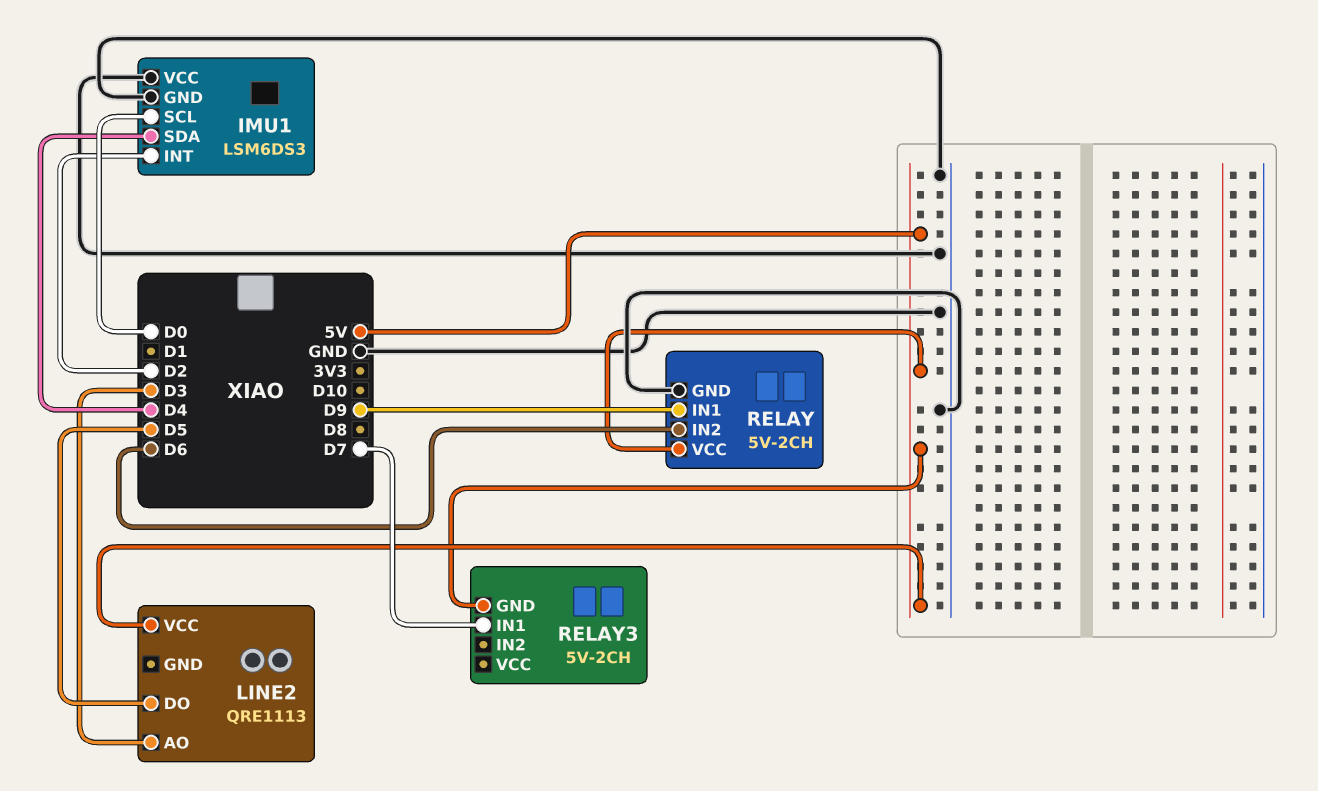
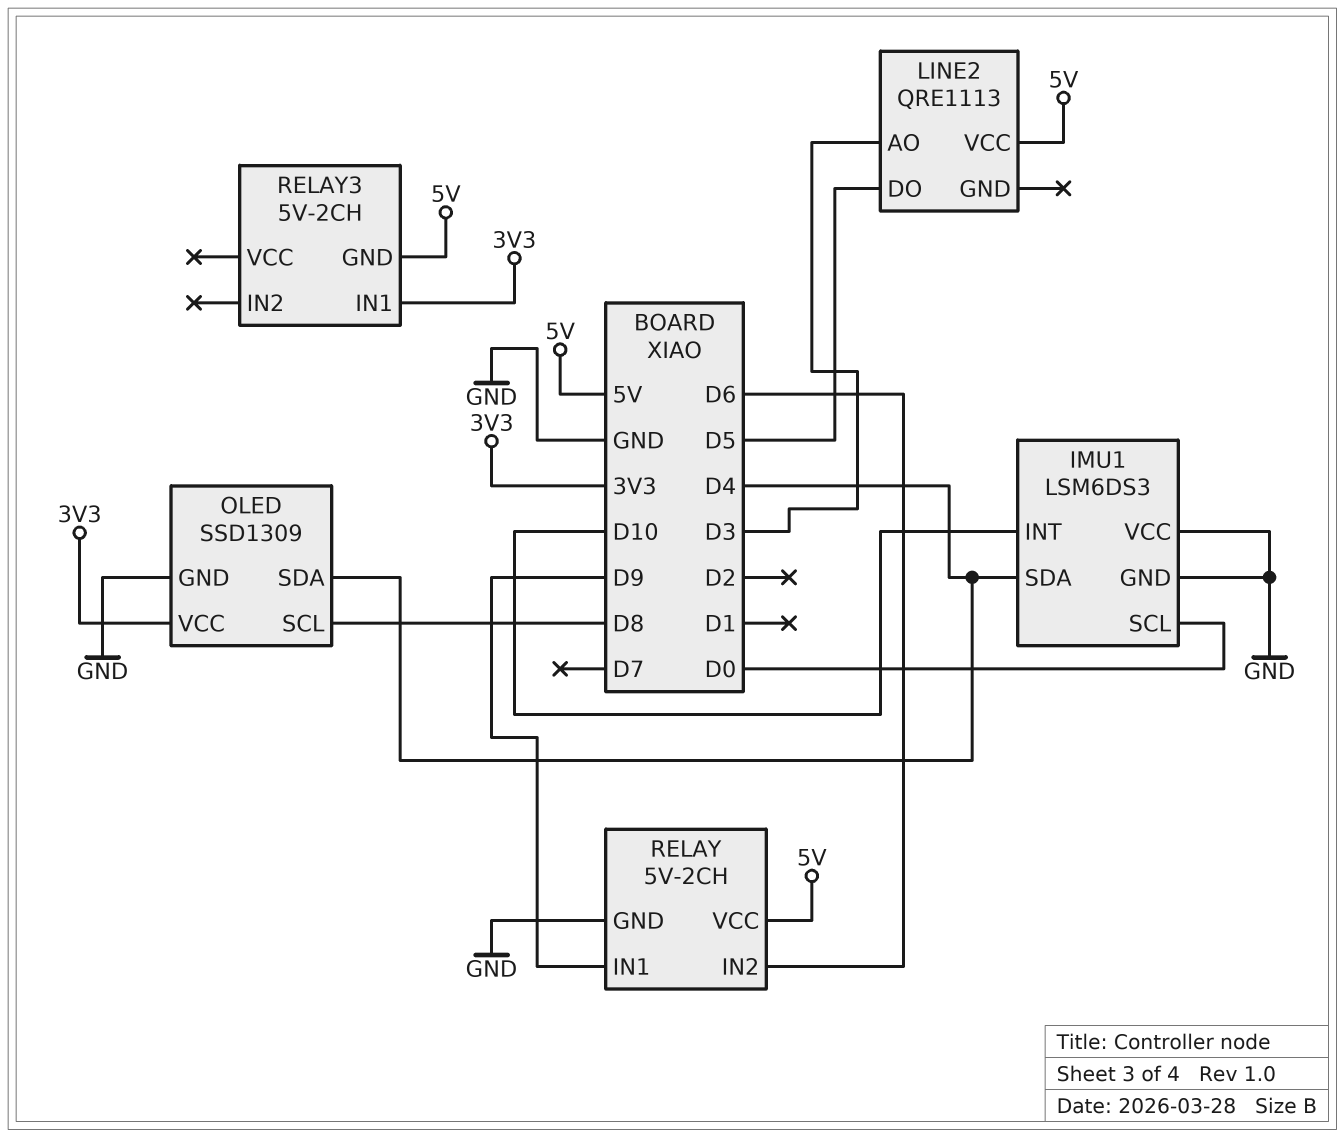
IMU1 pin INT: D2 -> D10
OLED: none -> SSD1309
OLED pin GND: none -> GND
OLED pin SCL: none -> D8
OLED pin SDA: none -> D4
OLED pin VCC: none -> 3V3
RELAY3 pin IN1: D7 -> 3V3

